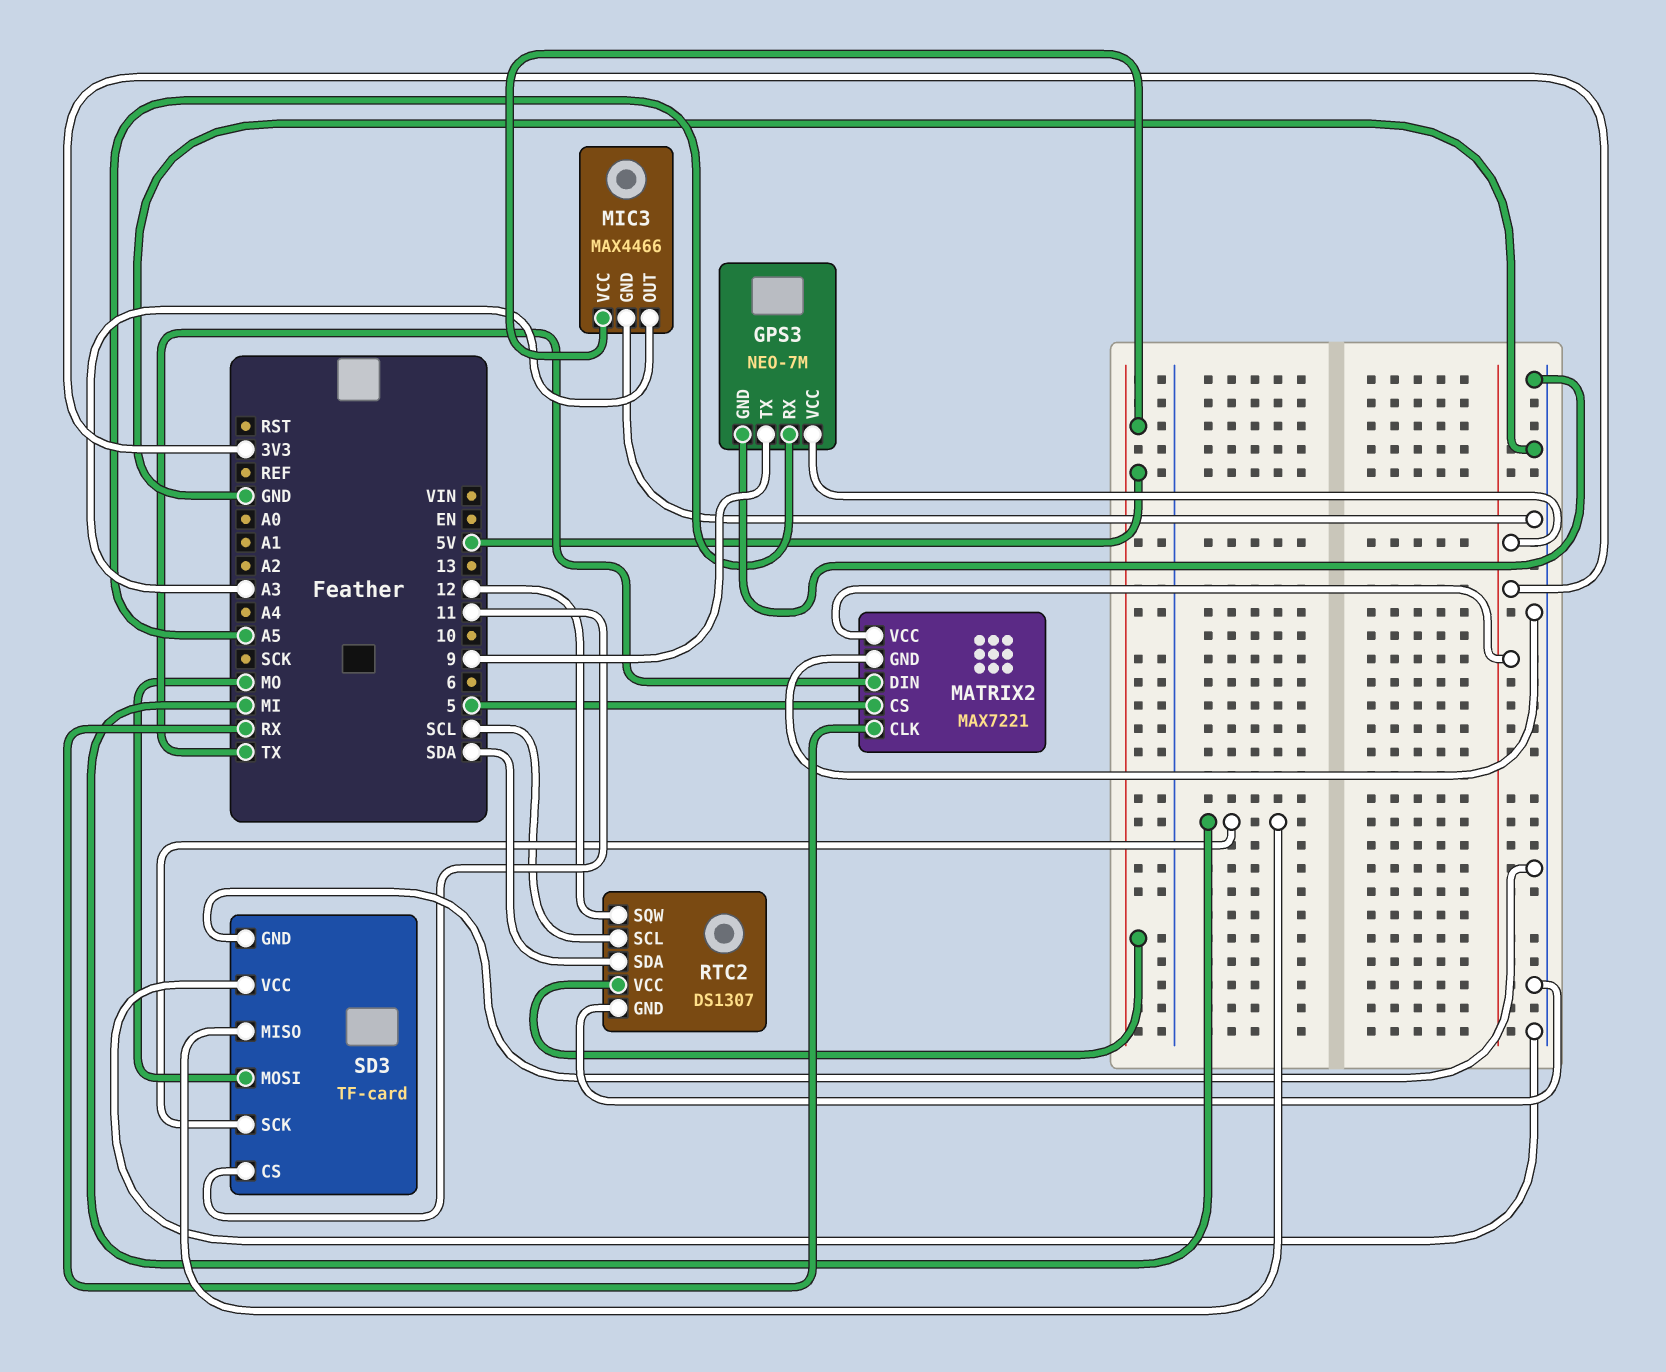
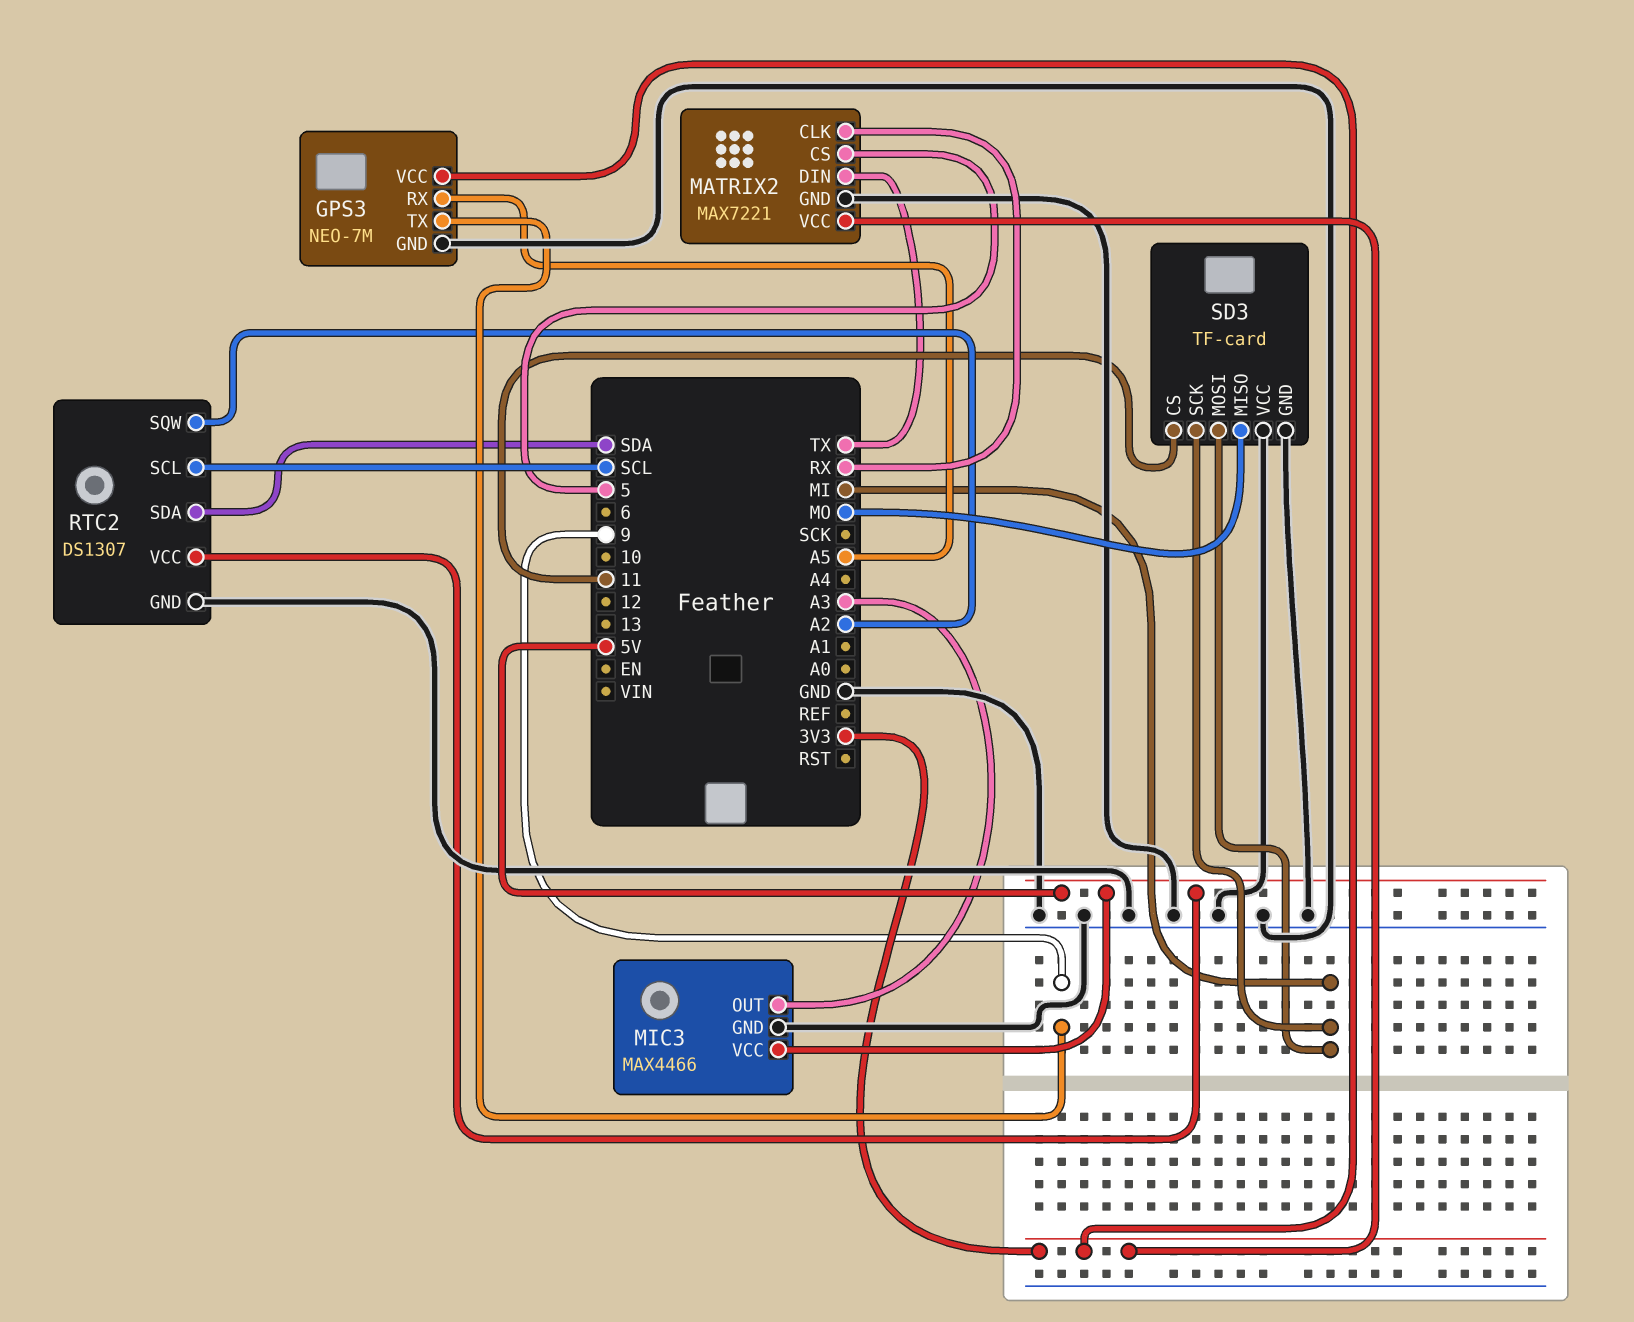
RTC2 pin SQW: 12 -> A2
SD3 pin MISO: MI -> MO
SD3 pin MOSI: MO -> MI

